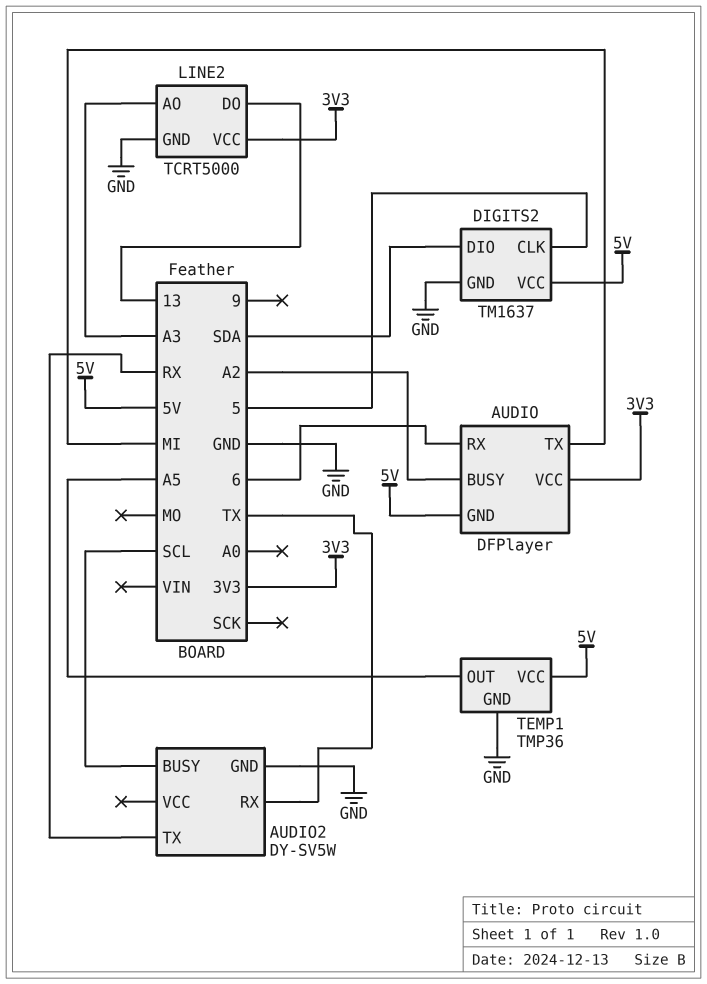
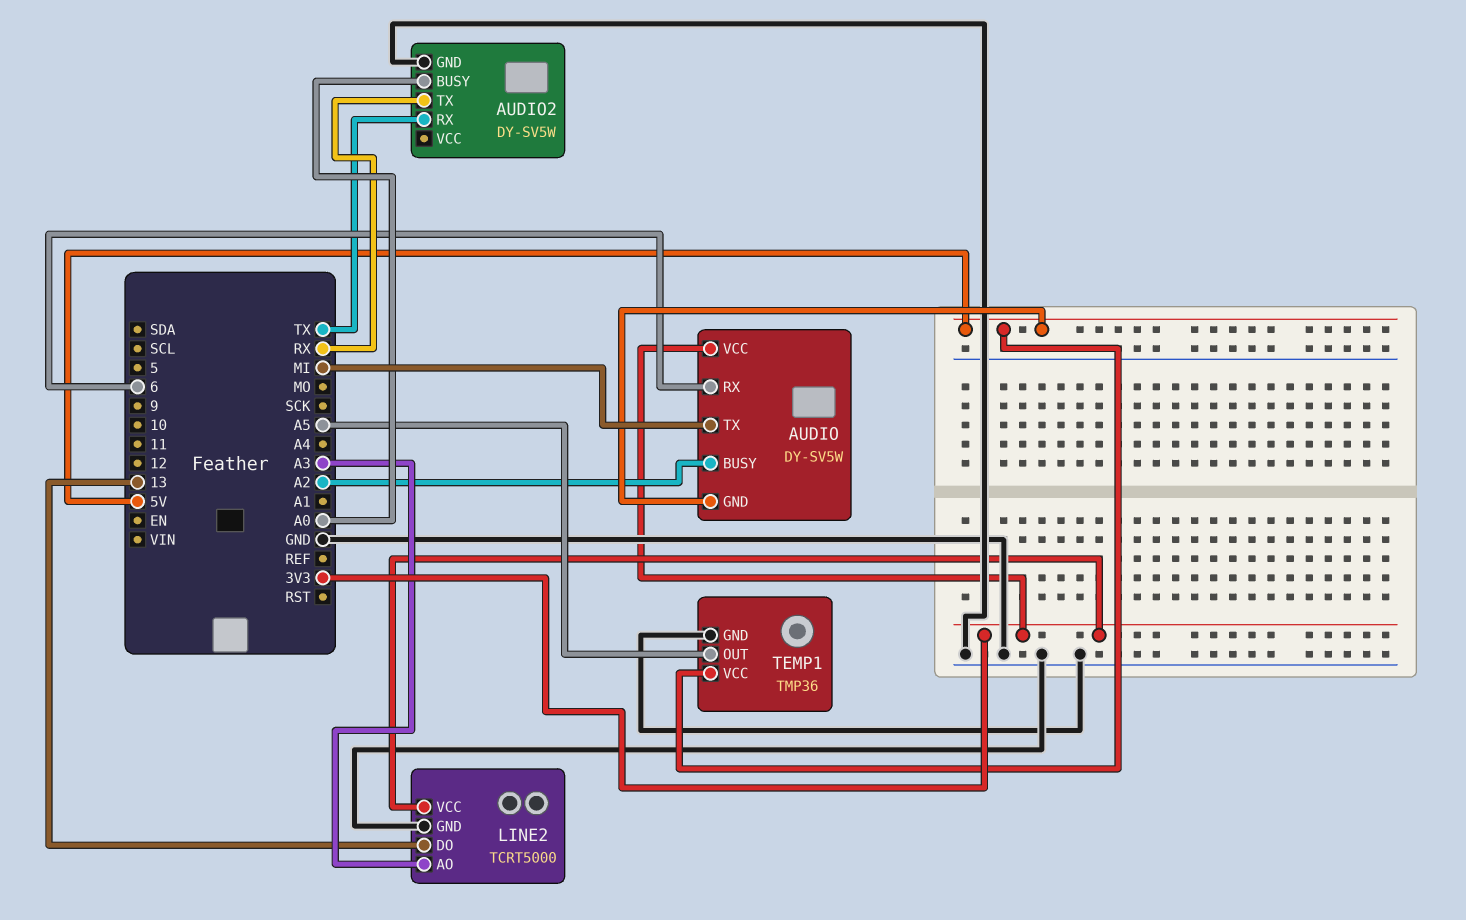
AUDIO: DFPlayer -> DY-SV5W
AUDIO2 pin BUSY: SCL -> A0
DIGITS2: TM1637 -> none
DIGITS2 pin CLK: 5 -> none
DIGITS2 pin DIO: SDA -> none
DIGITS2 pin GND: GND -> none
DIGITS2 pin VCC: 5V -> none

